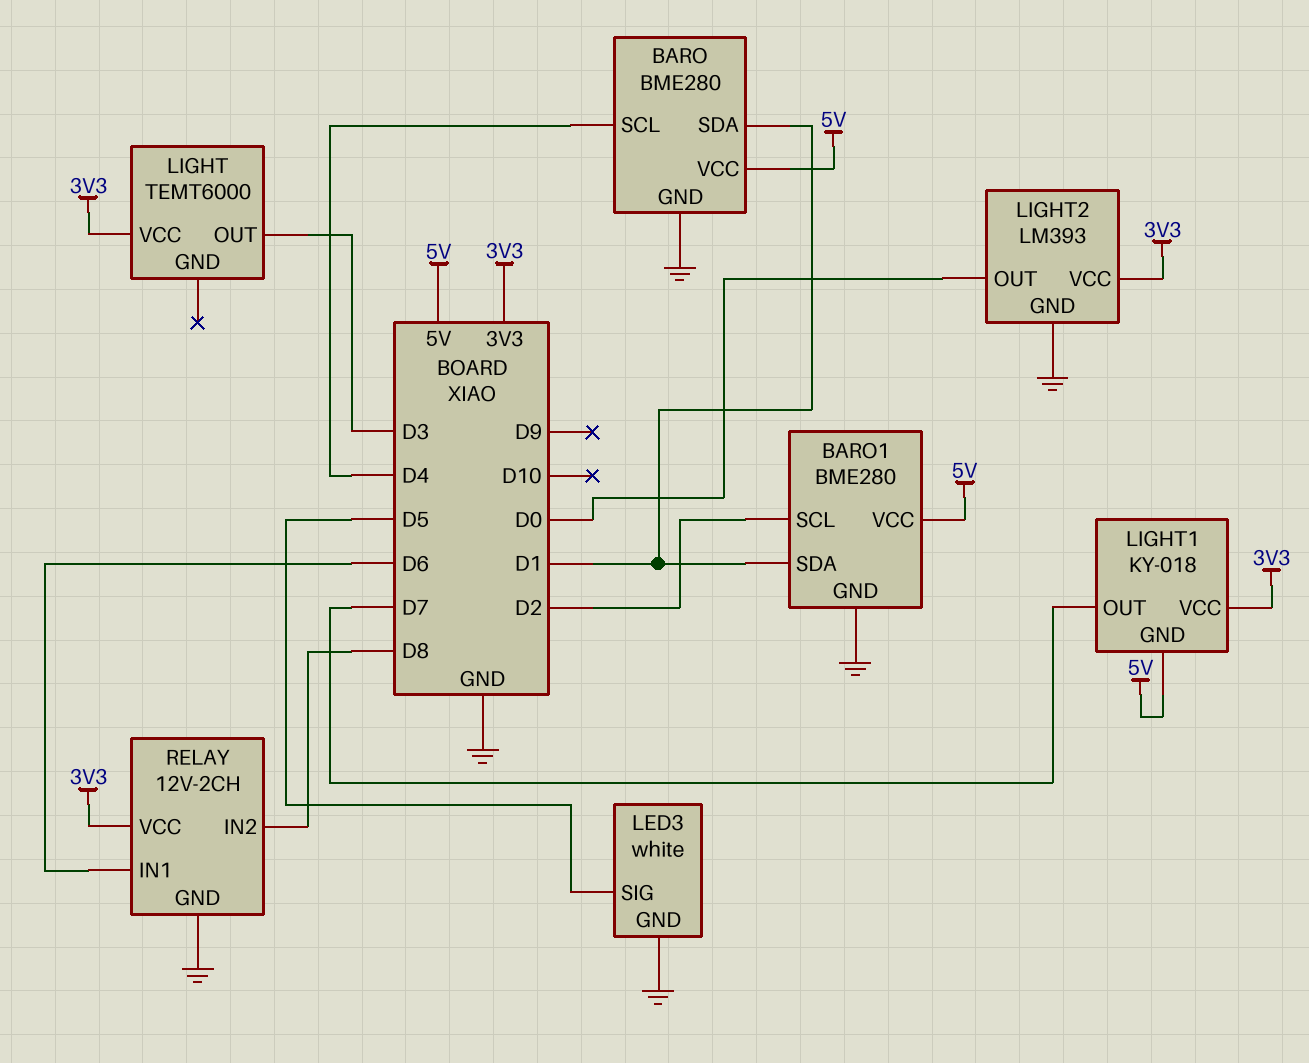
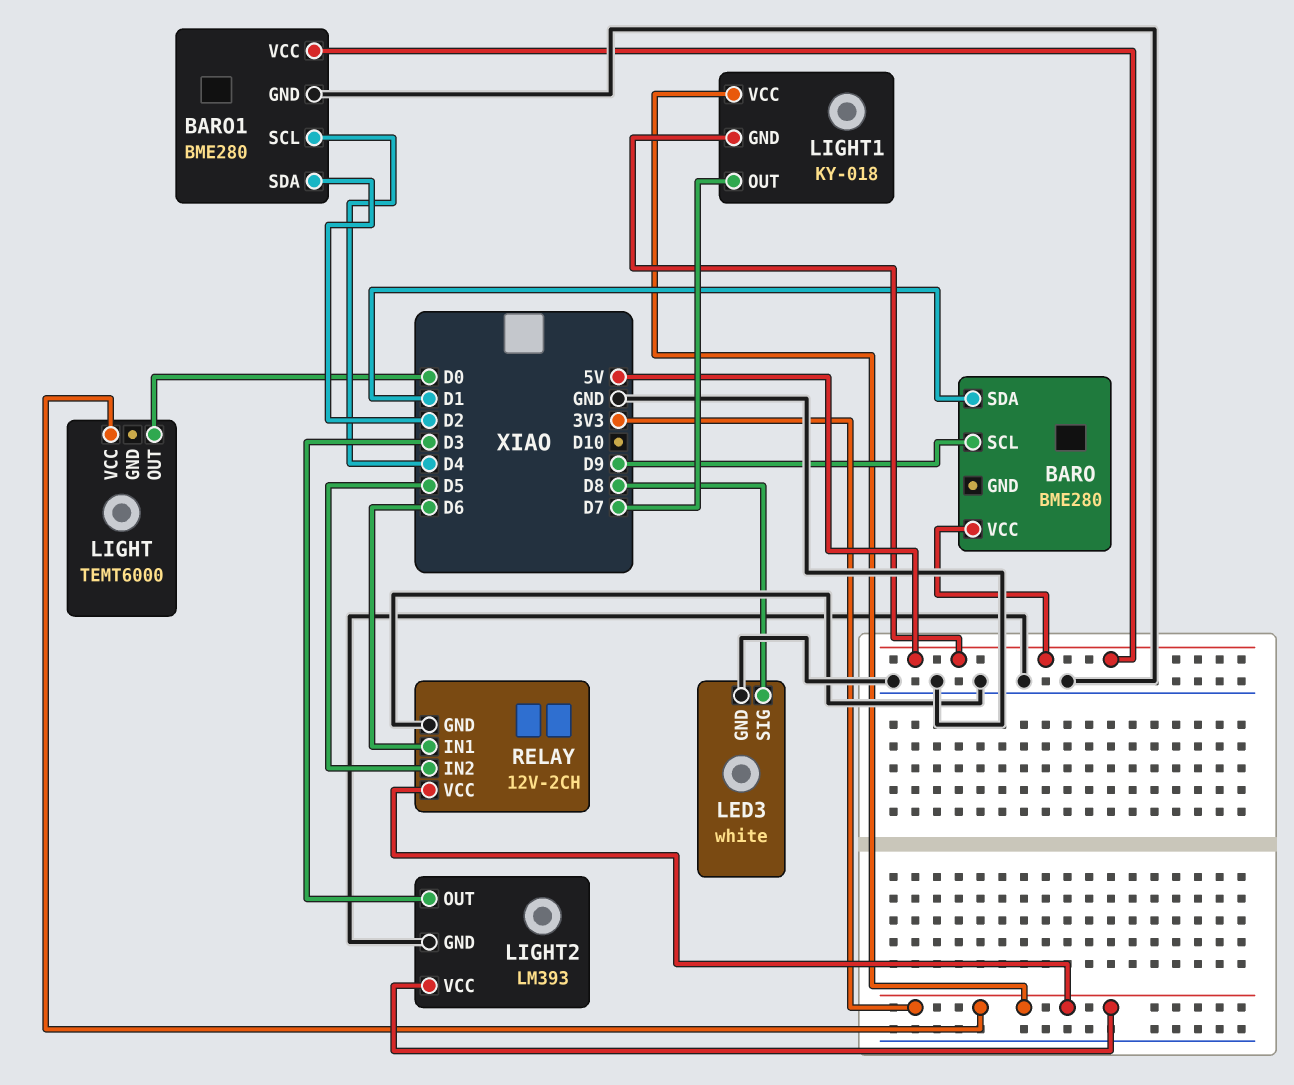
BARO pin GND: GND -> none
BARO pin SCL: D4 -> D9
BARO1 pin SCL: D2 -> D4
BARO1 pin SDA: D1 -> D2
LED3 pin SIG: D5 -> D8
LIGHT pin OUT: D3 -> D0
LIGHT2 pin OUT: D0 -> D3
RELAY pin IN2: D8 -> D5

